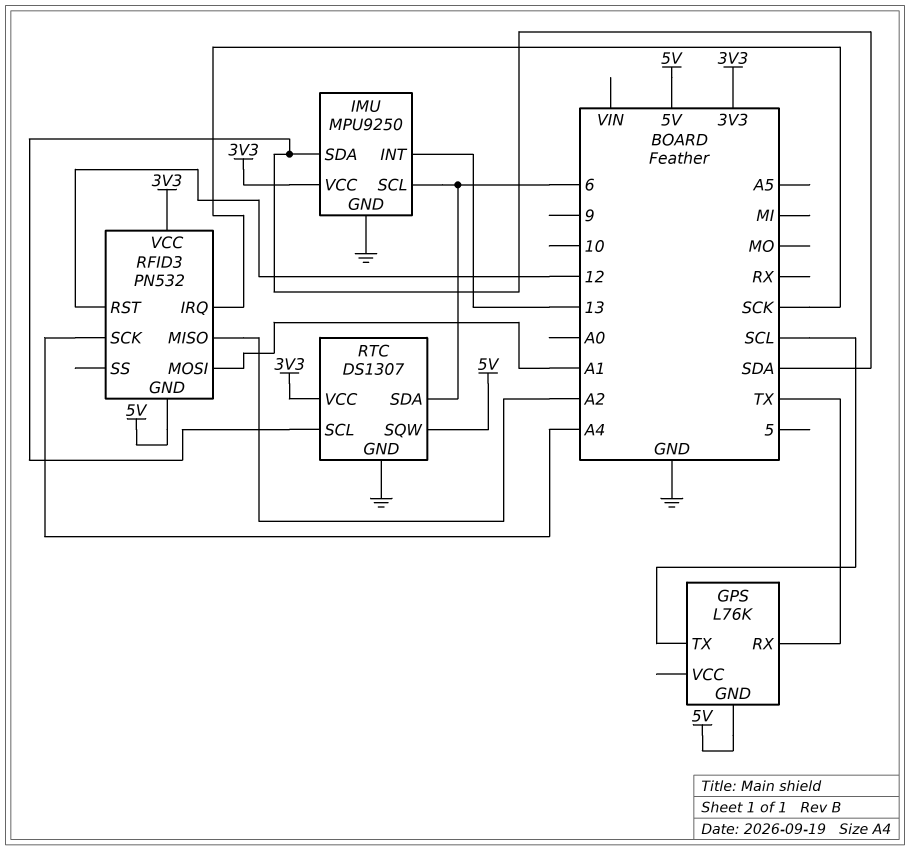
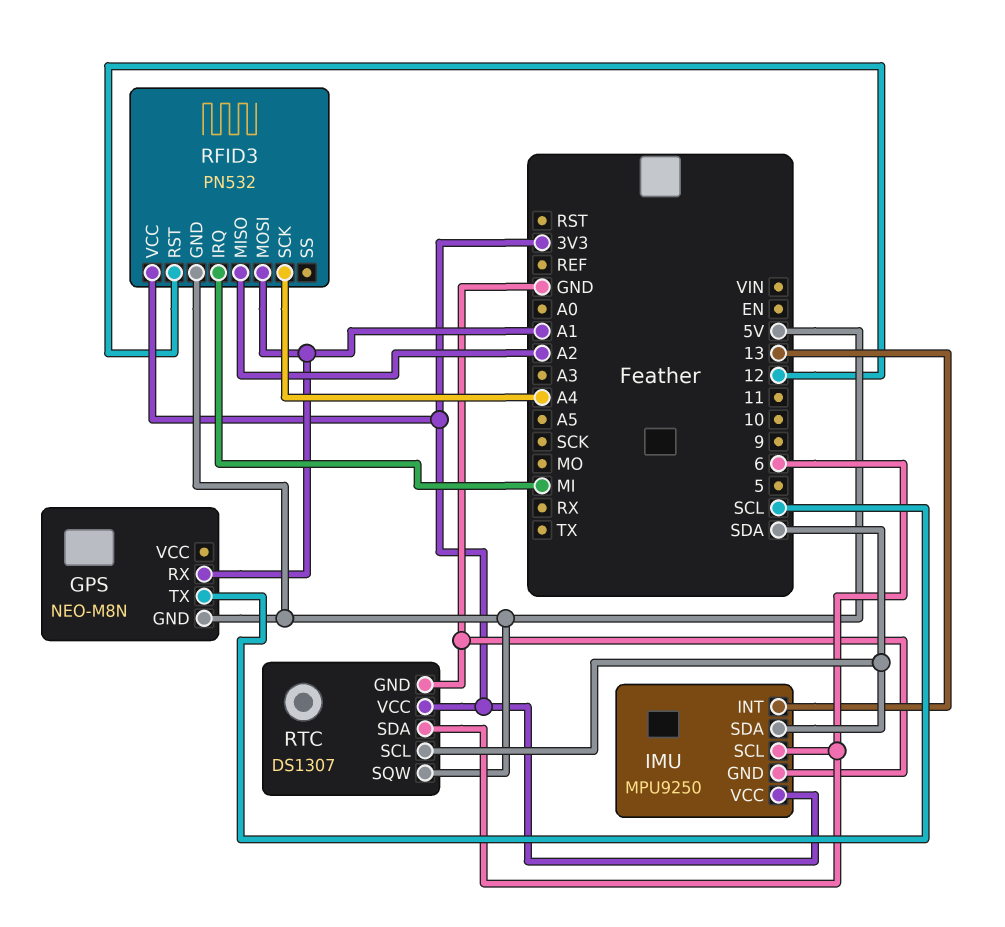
GPS: L76K -> NEO-M8N
GPS pin RX: TX -> A1
RFID3 pin IRQ: SCK -> MI

